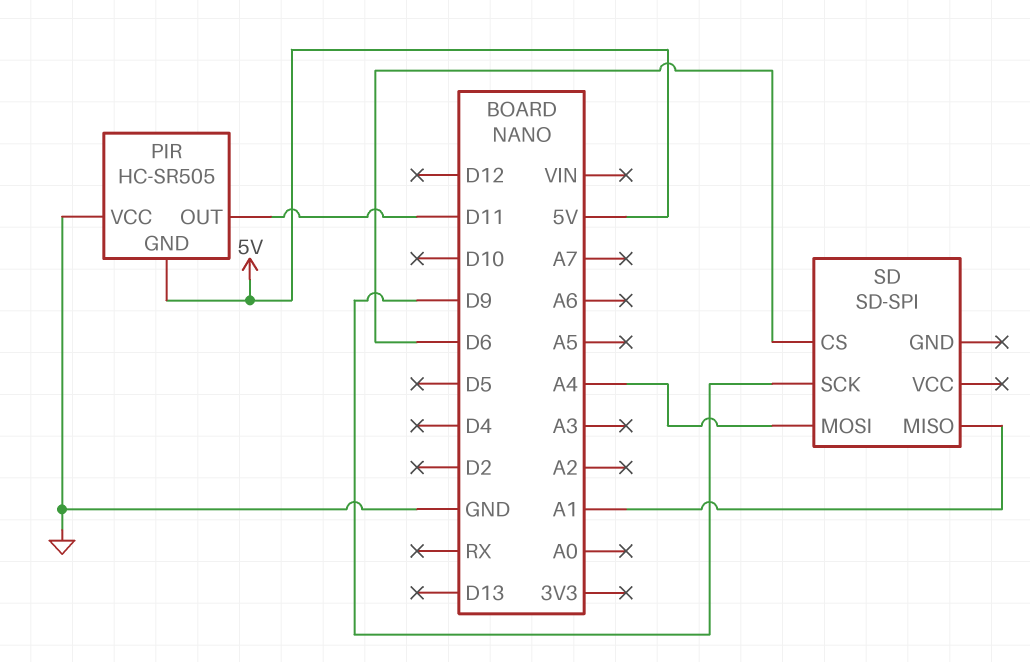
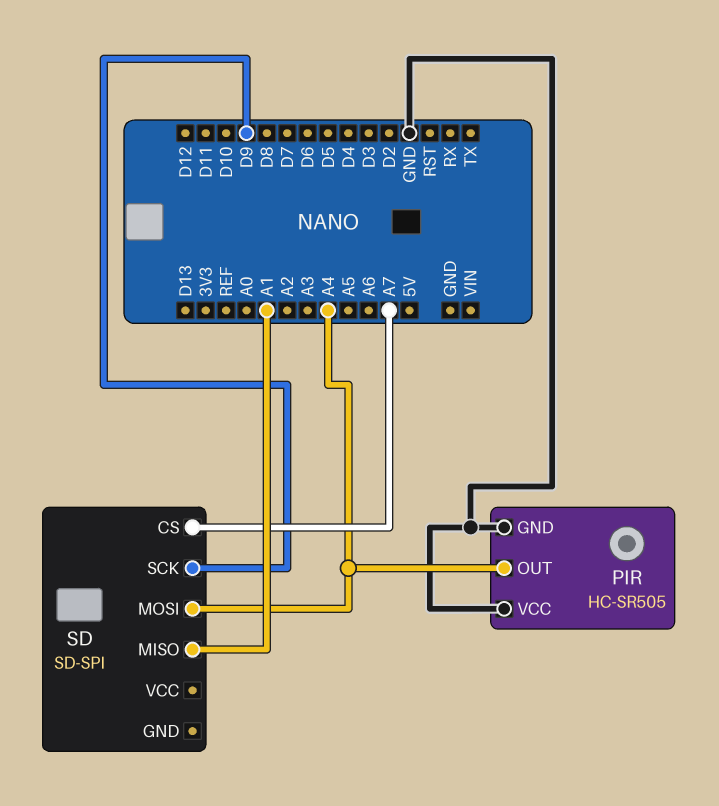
PIR pin GND: 5V -> GND
PIR pin OUT: D11 -> A4
SD pin CS: D6 -> A7

